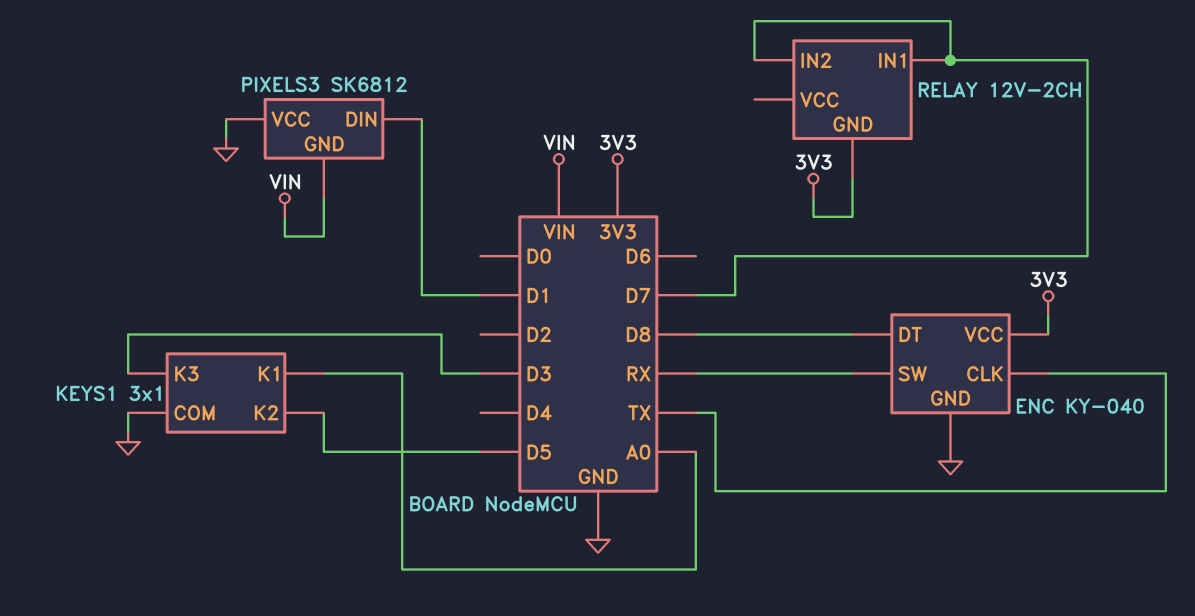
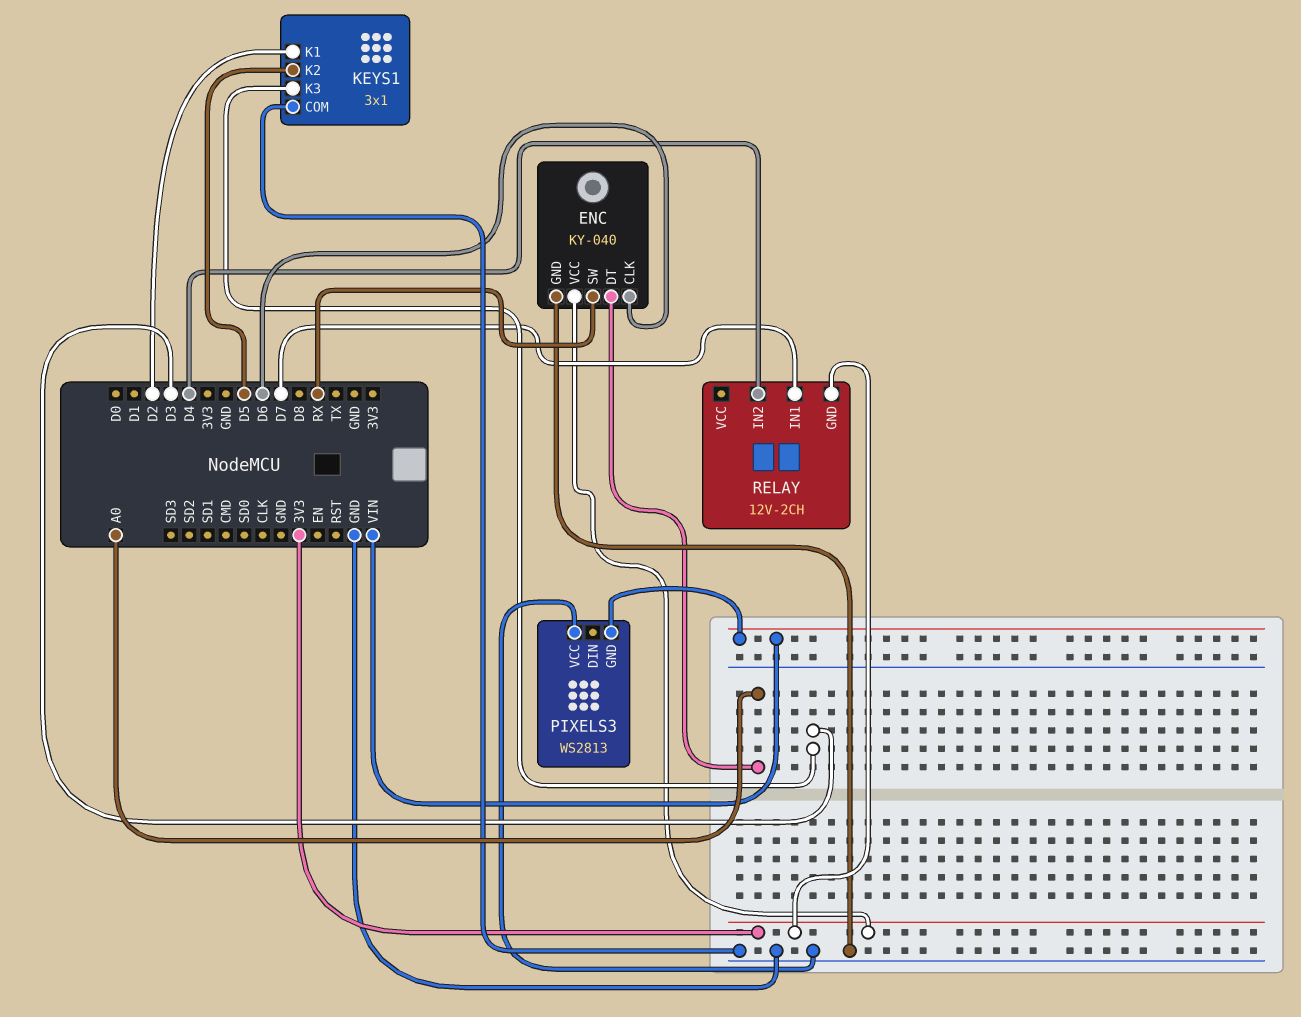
ENC pin CLK: TX -> D6
ENC pin DT: D8 -> A0
KEYS1 pin K1: A0 -> D2
PIXELS3: SK6812 -> WS2813
PIXELS3 pin DIN: D1 -> none
RELAY pin IN2: D7 -> D4

